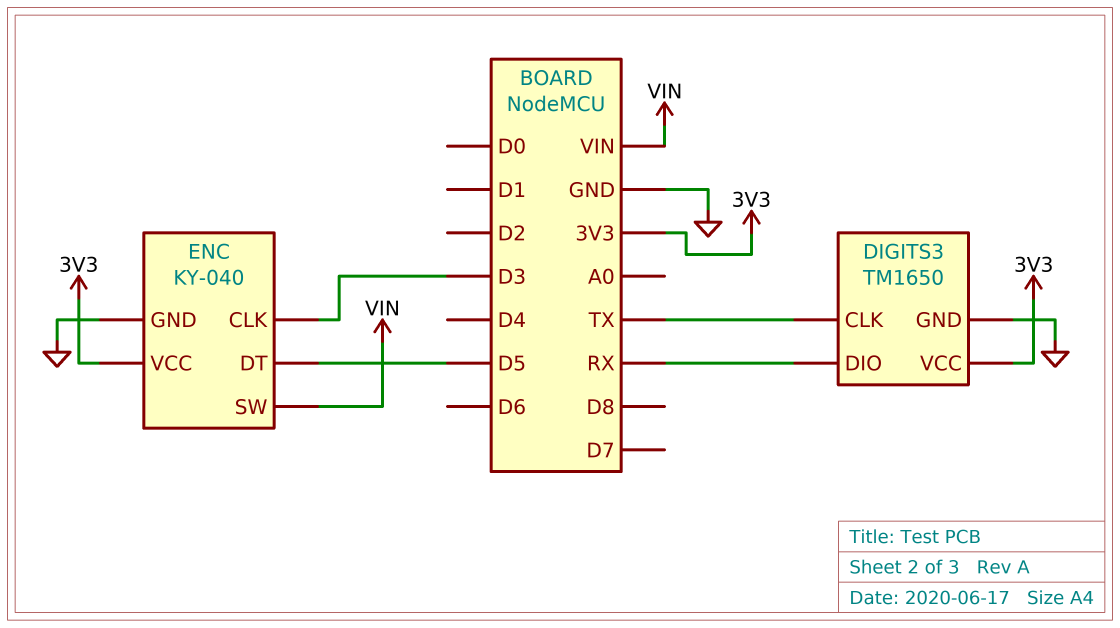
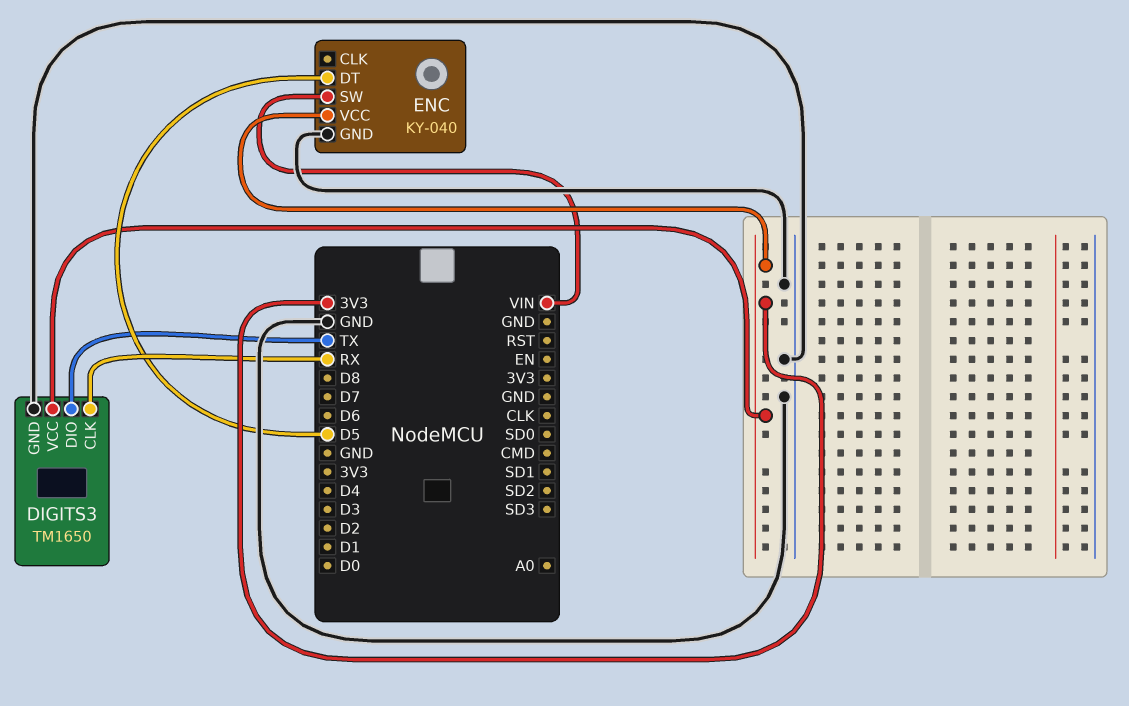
DIGITS3 pin CLK: TX -> RX
DIGITS3 pin DIO: RX -> TX
ENC pin CLK: D3 -> none

